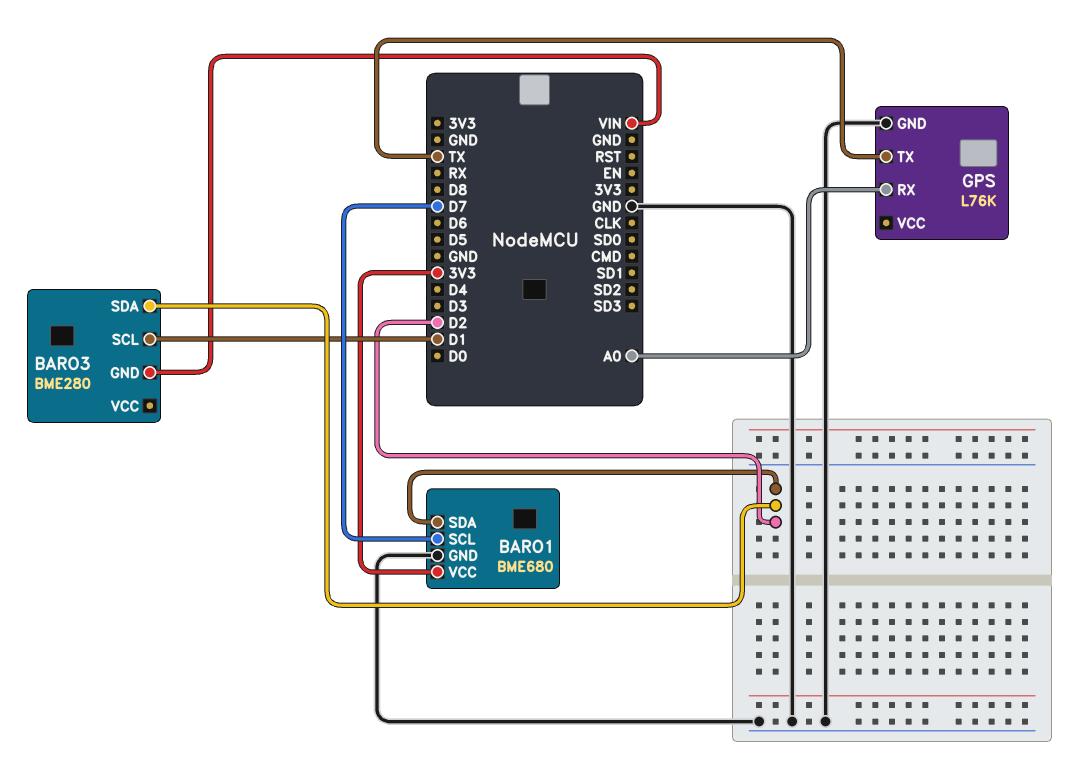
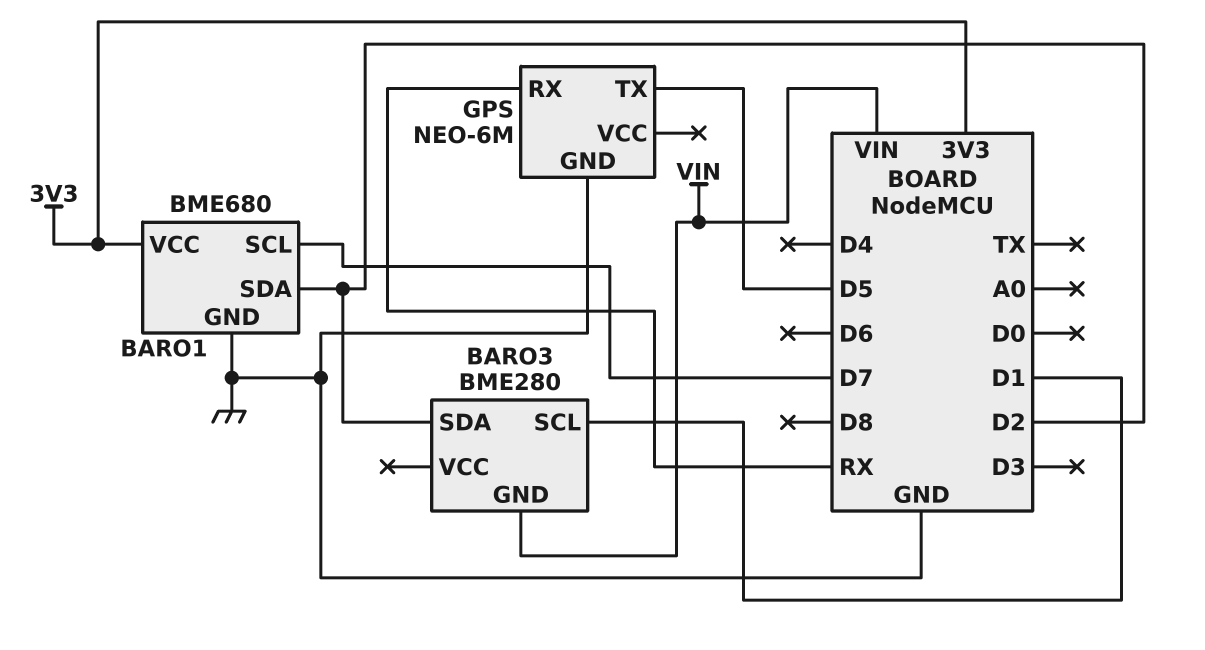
GPS: L76K -> NEO-6M
GPS pin RX: A0 -> RX
GPS pin TX: TX -> D5

